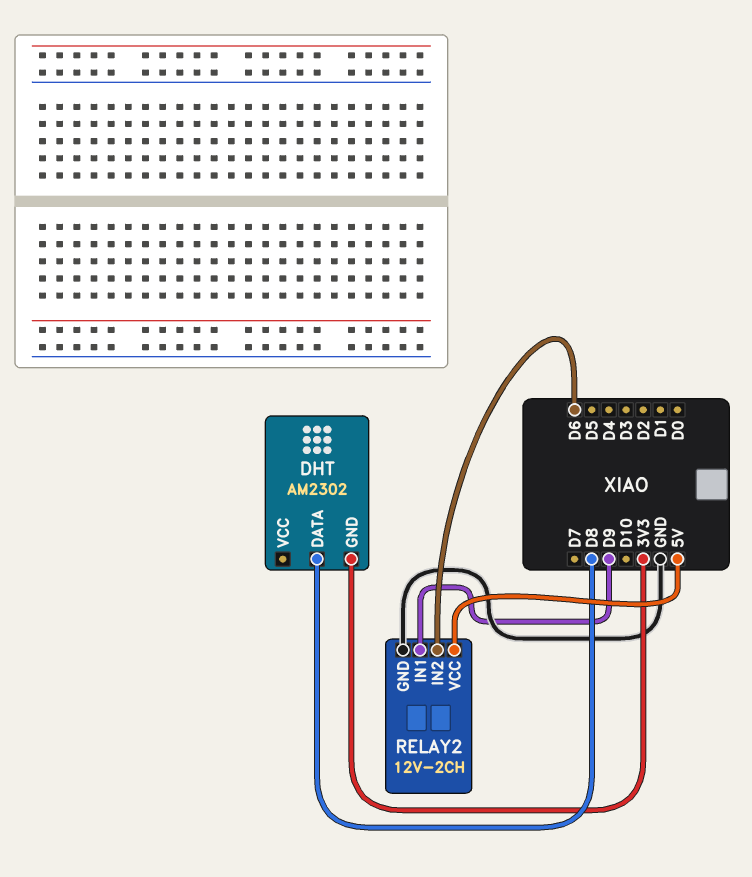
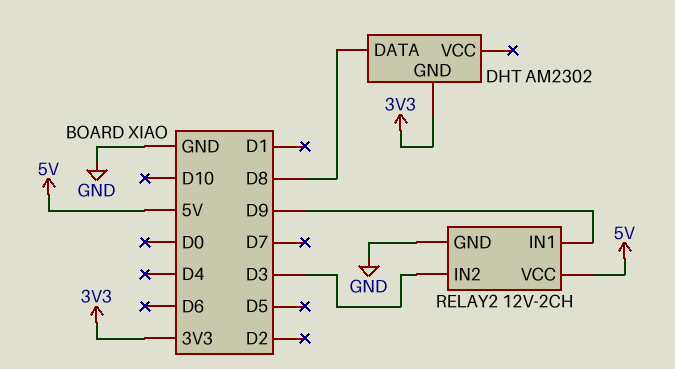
RELAY2 pin IN2: D6 -> D3

